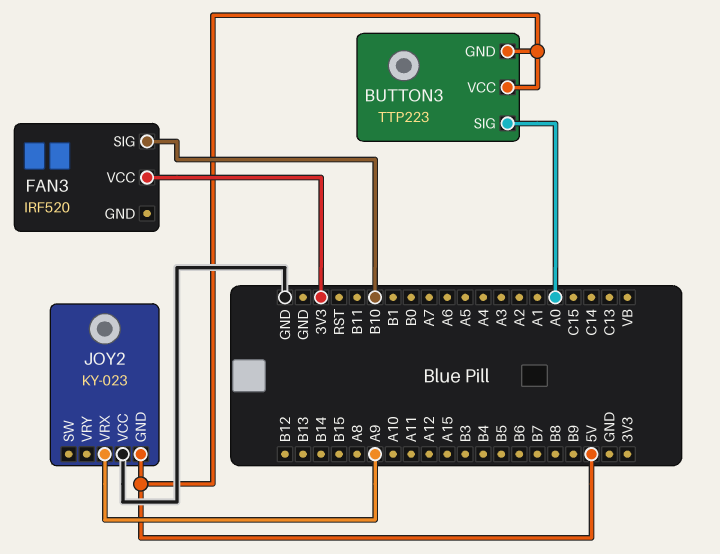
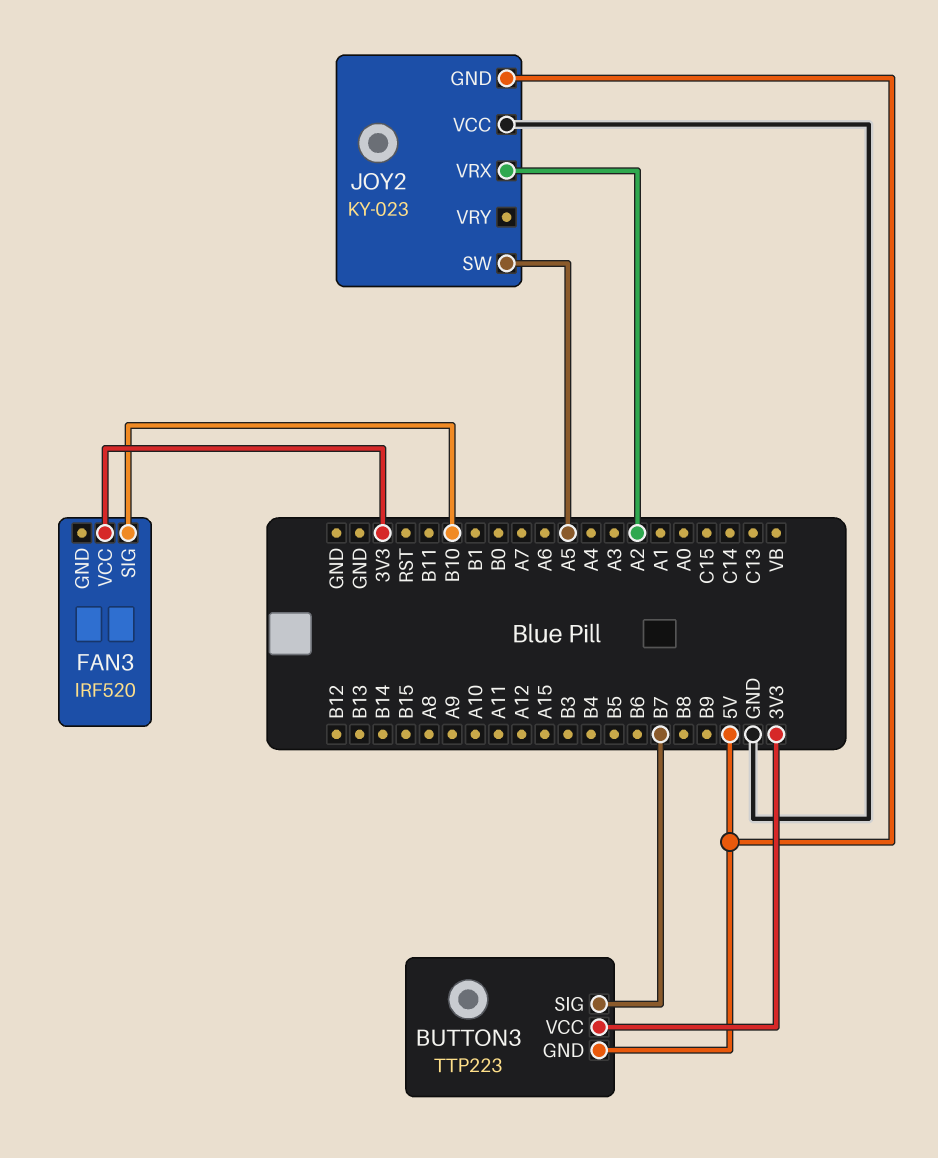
BUTTON3 pin SIG: A0 -> B7
BUTTON3 pin VCC: 5V -> 3V3
JOY2 pin SW: none -> A5
JOY2 pin VRX: A9 -> A2

